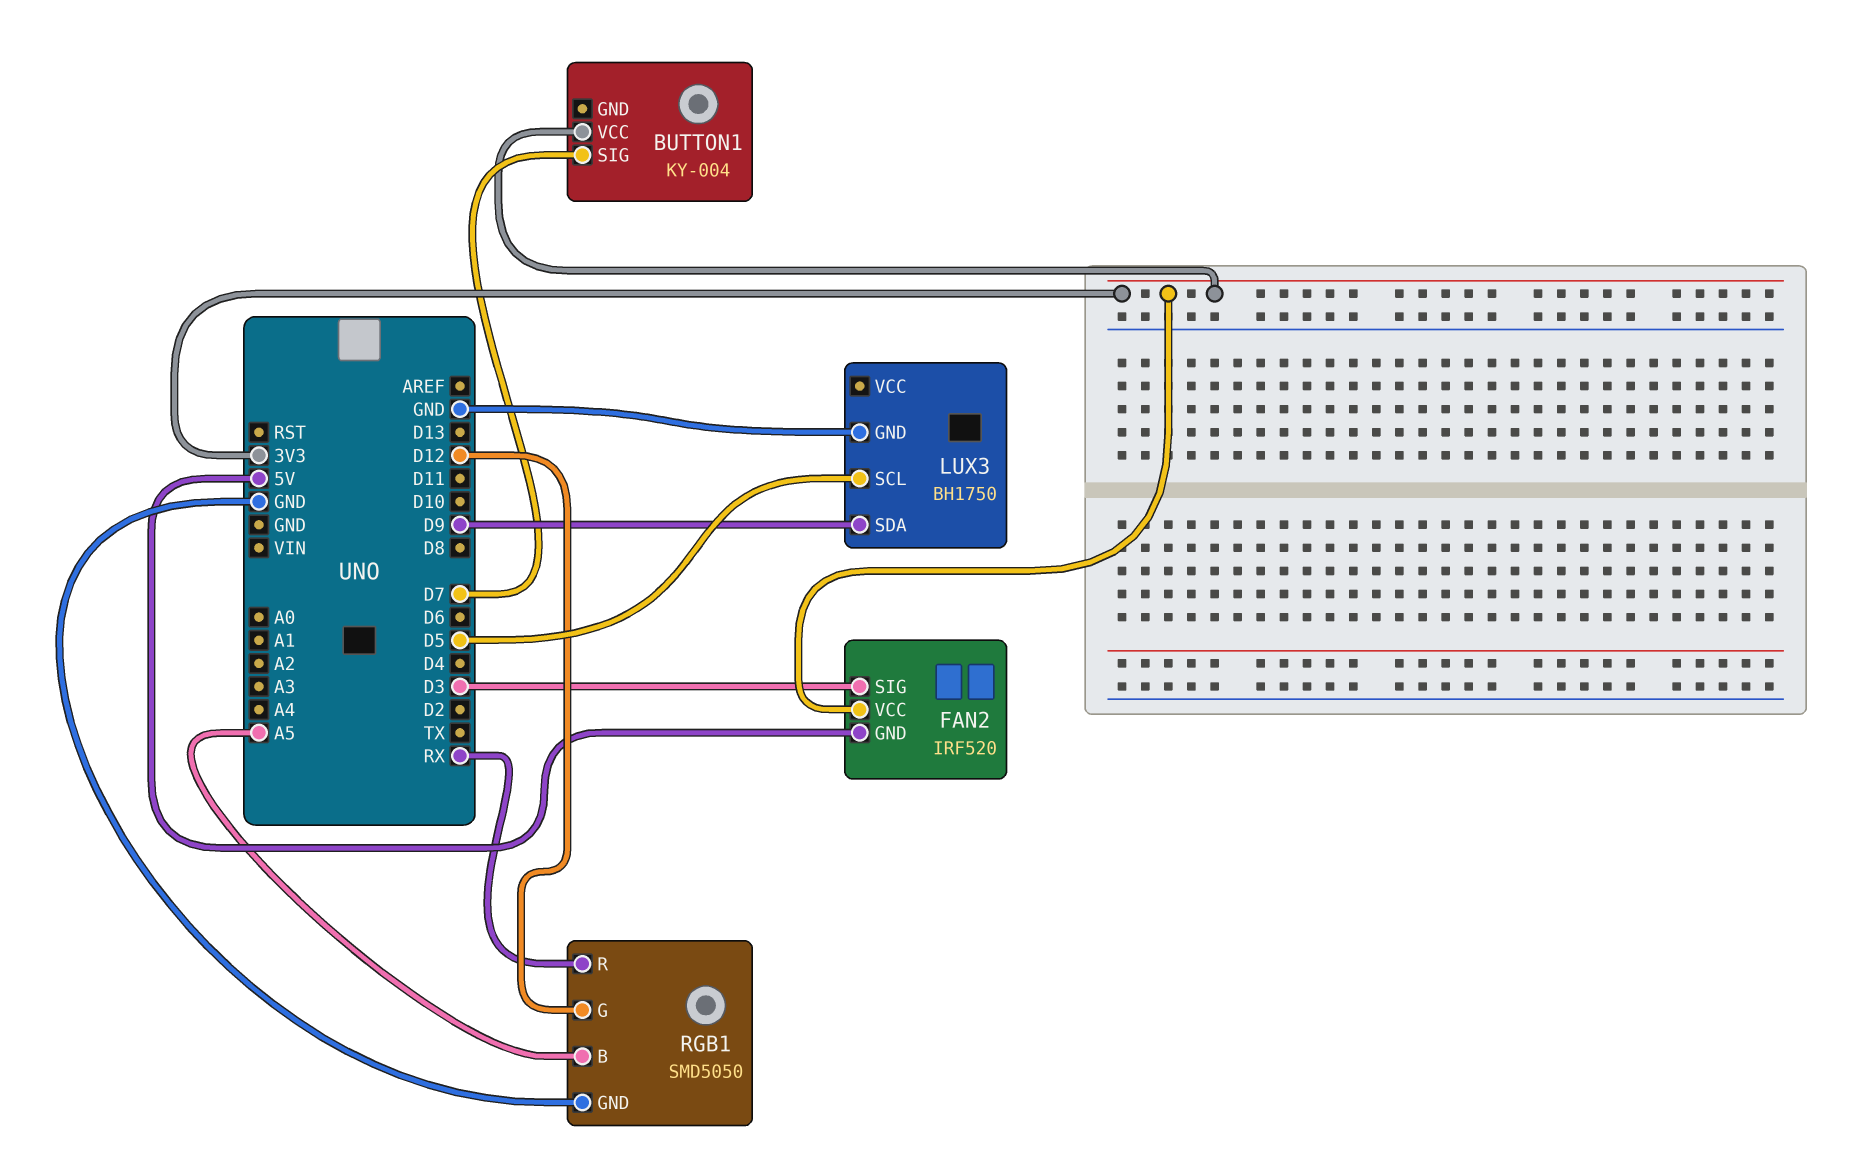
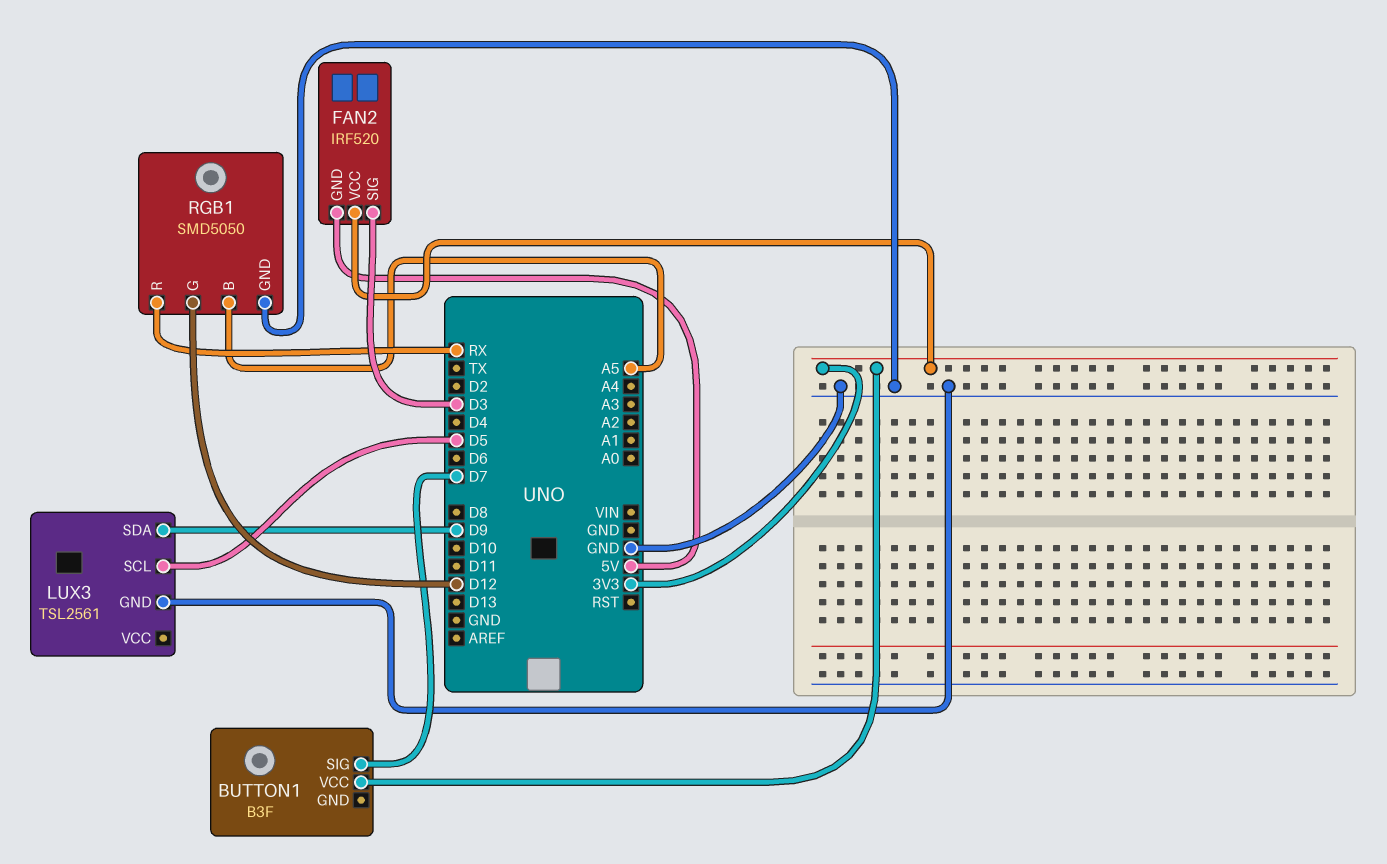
BUTTON1: KY-004 -> B3F
LUX3: BH1750 -> TSL2561

